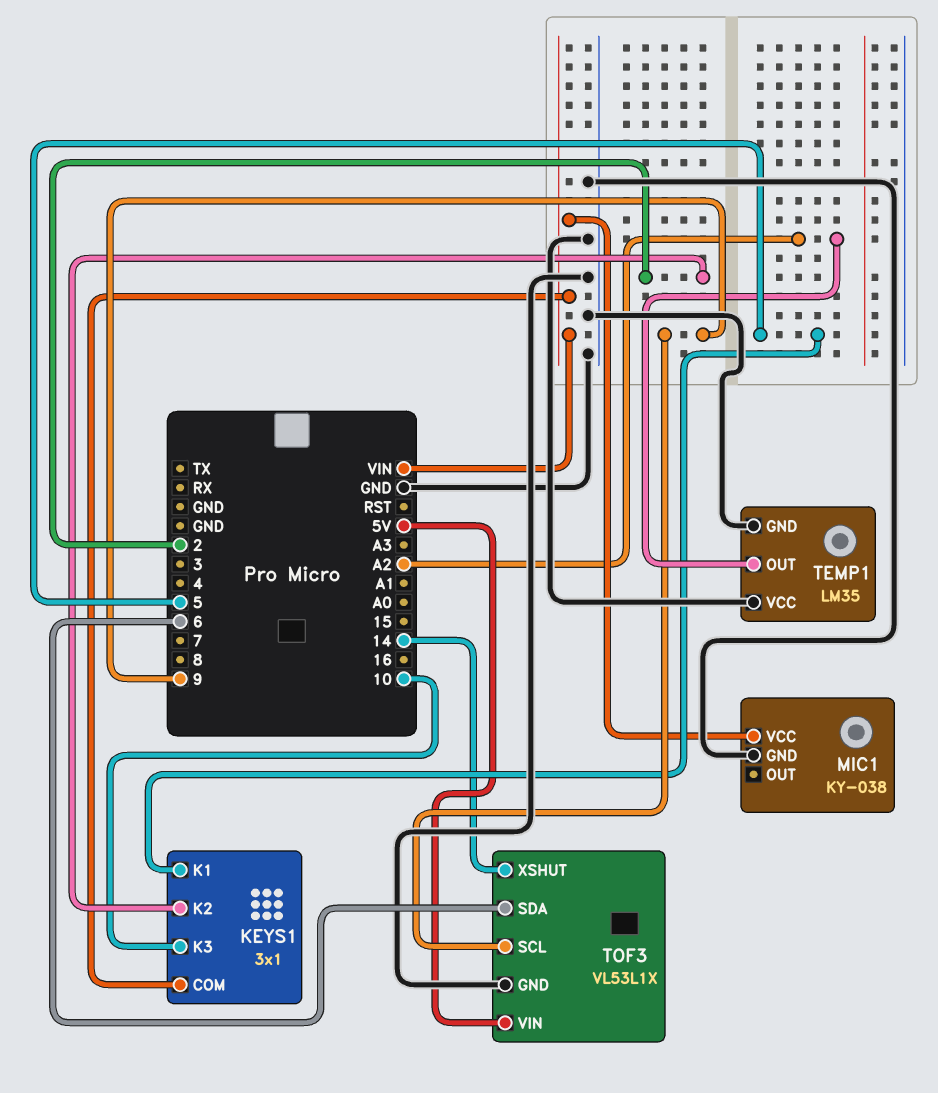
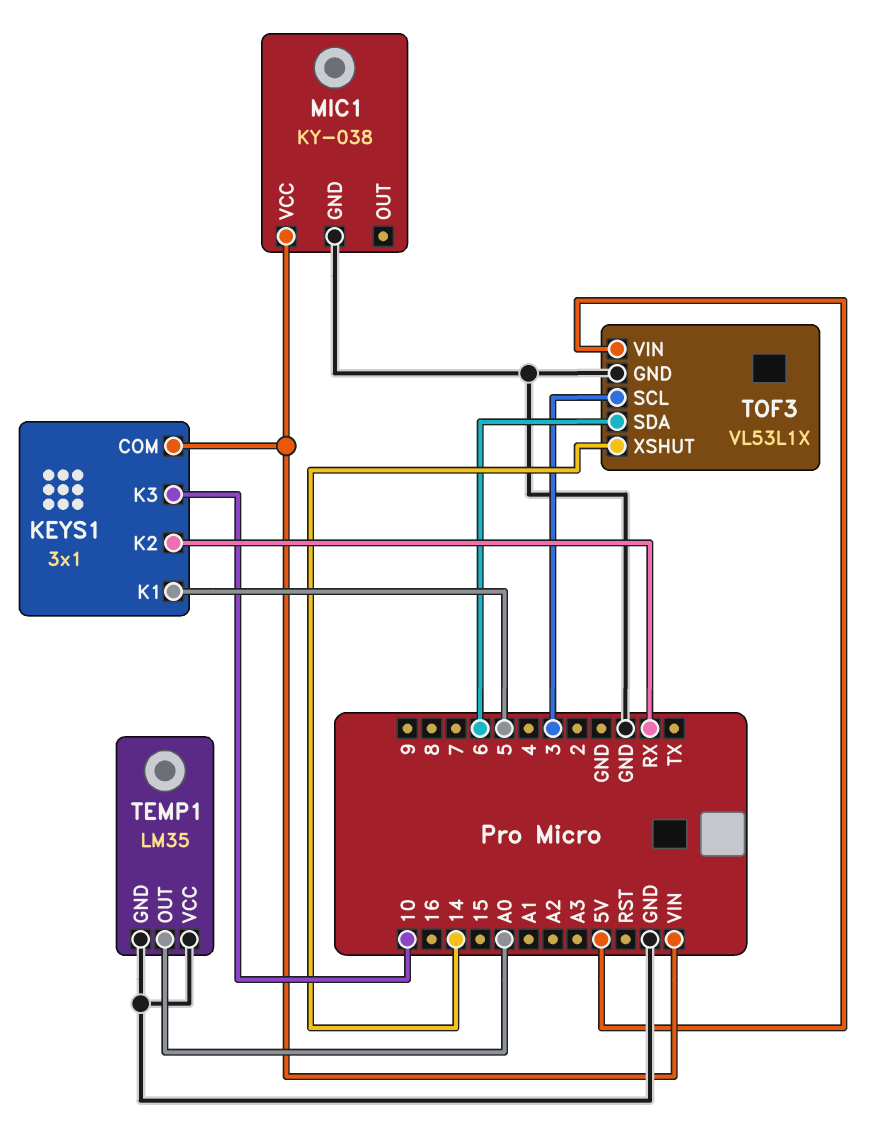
KEYS1 pin K2: 2 -> RX
TEMP1 pin OUT: A2 -> A0
TOF3 pin SCL: 9 -> 3

